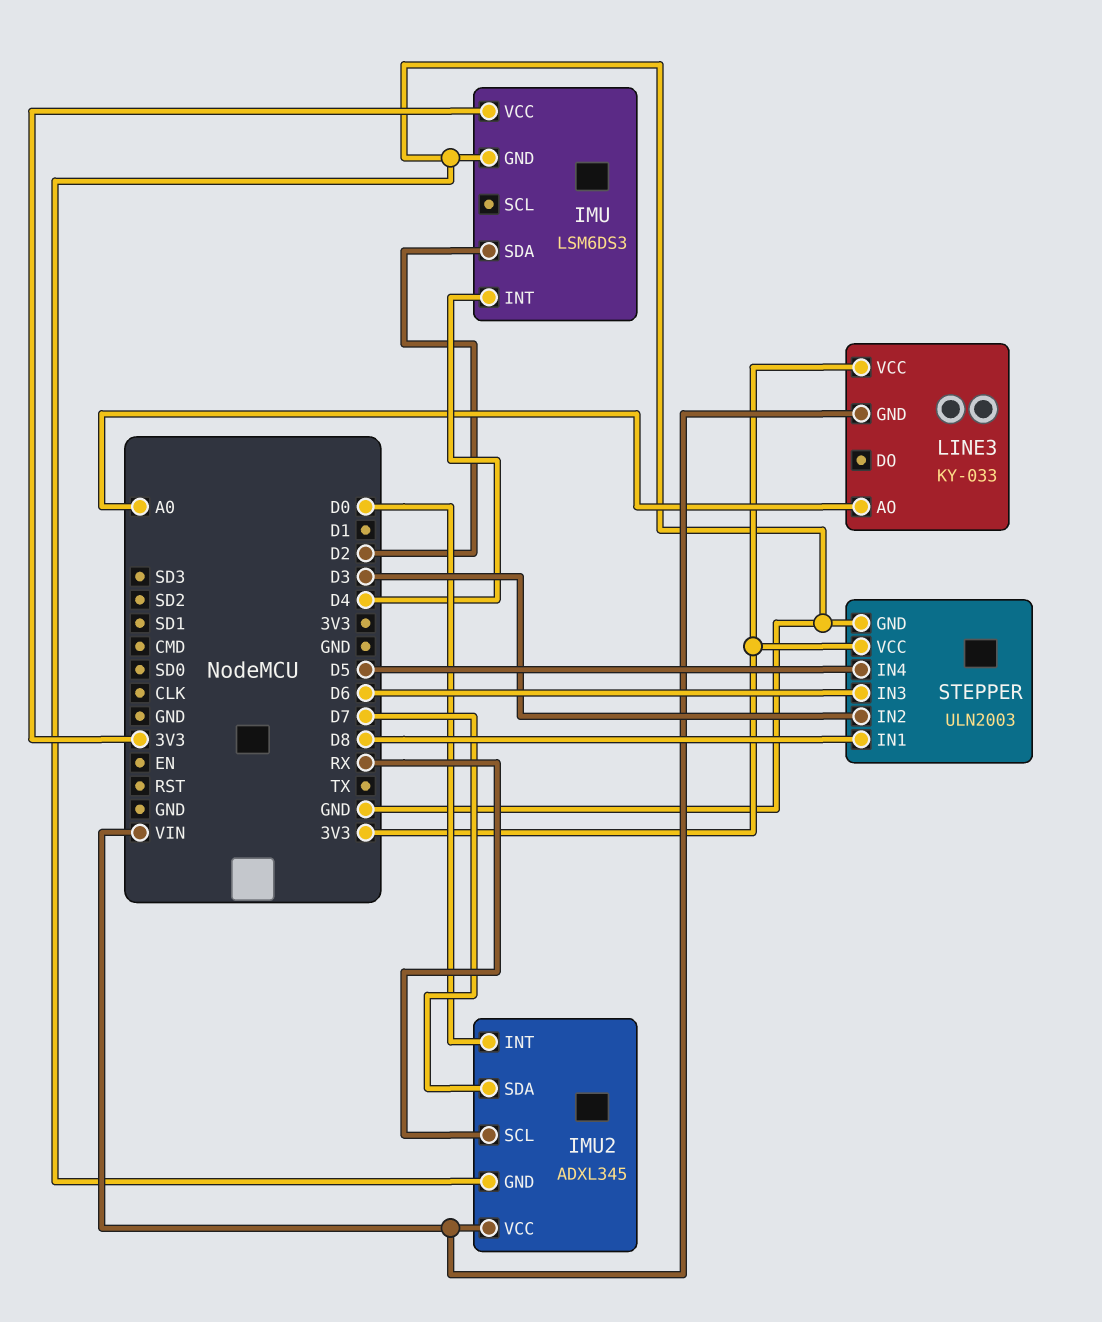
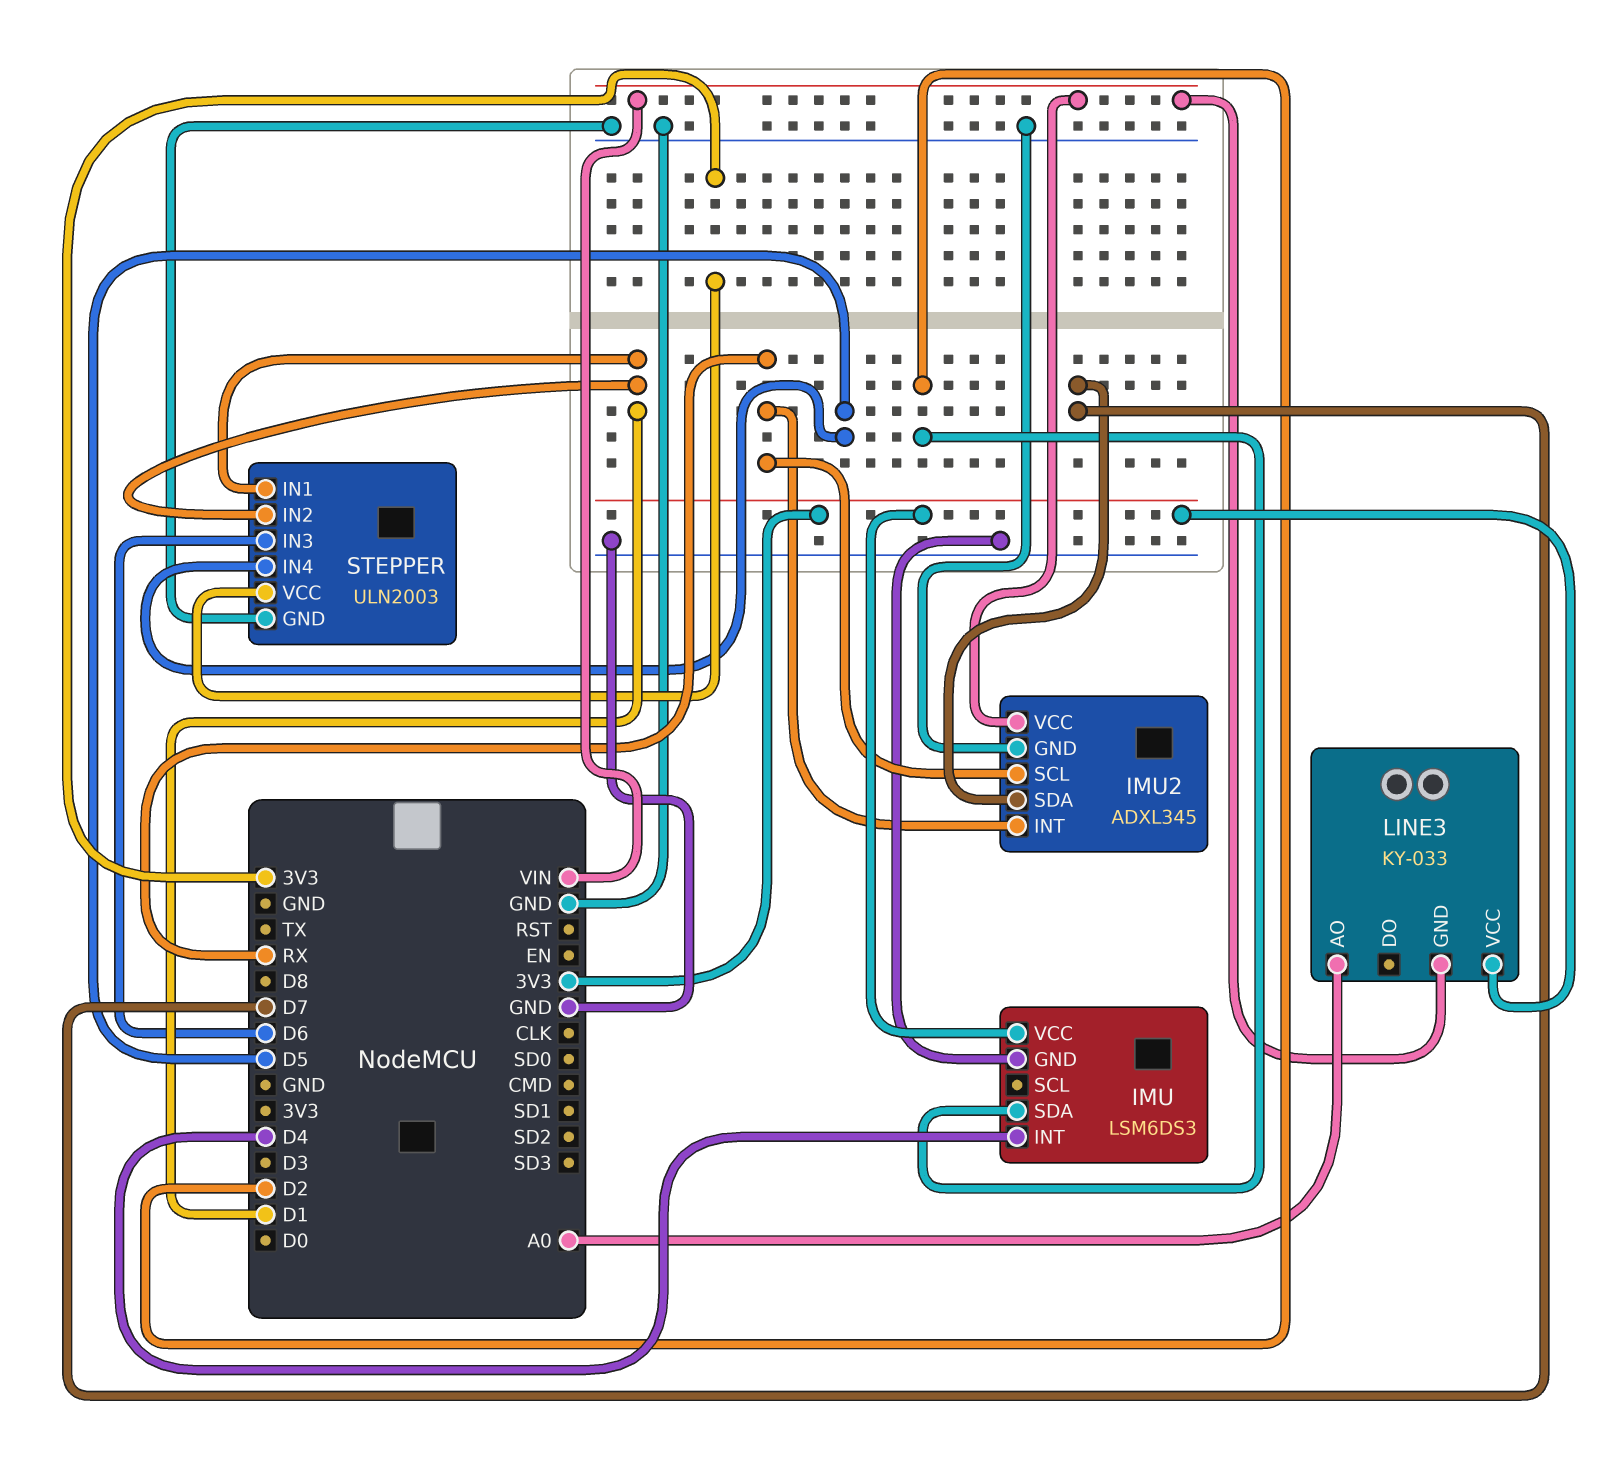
IMU2 pin INT: D0 -> RX
STEPPER pin IN1: D8 -> D1
STEPPER pin IN2: D3 -> D1

